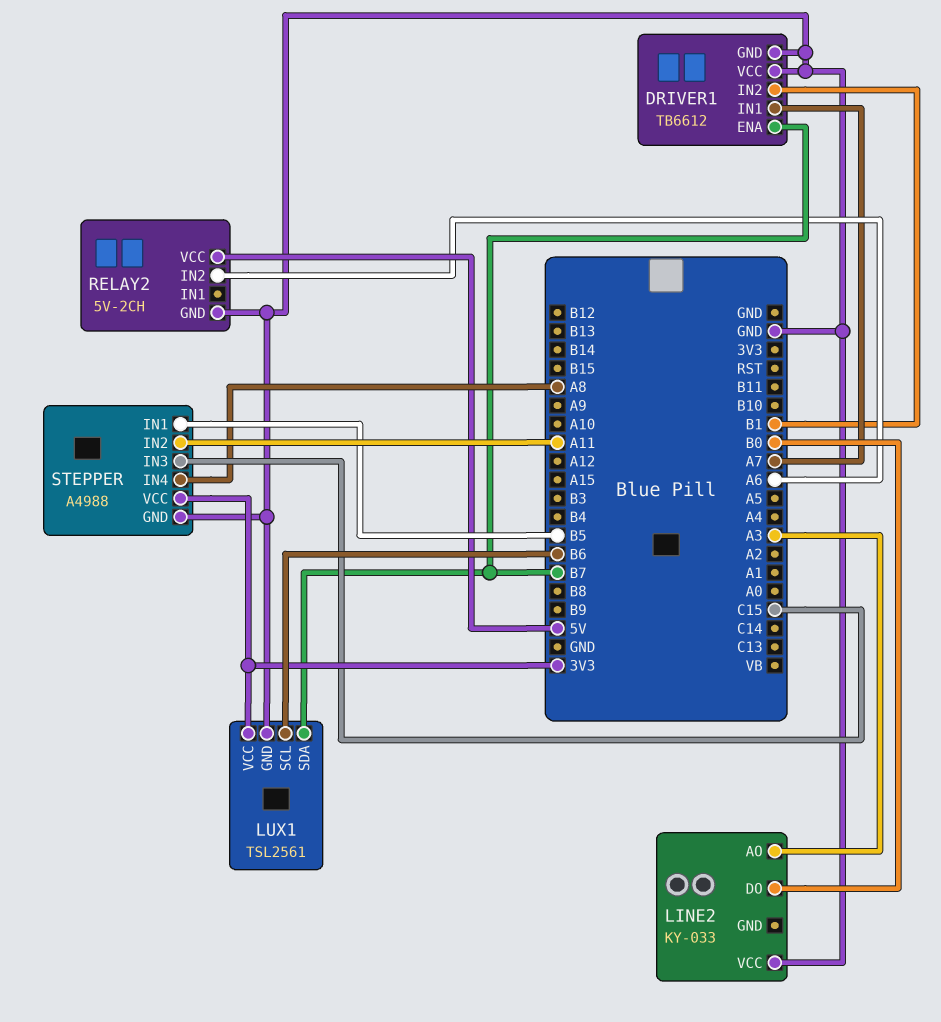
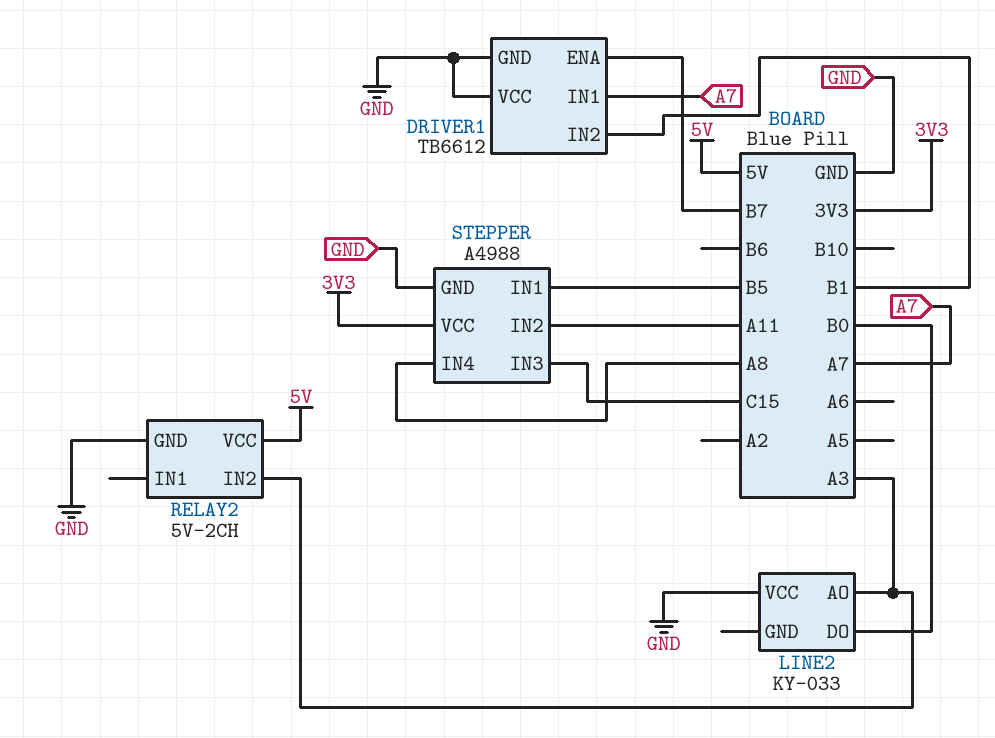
LUX1: TSL2561 -> none
LUX1 pin GND: GND -> none
LUX1 pin SCL: B6 -> none
LUX1 pin SDA: B7 -> none
LUX1 pin VCC: 3V3 -> none
RELAY2 pin IN2: A6 -> A3

